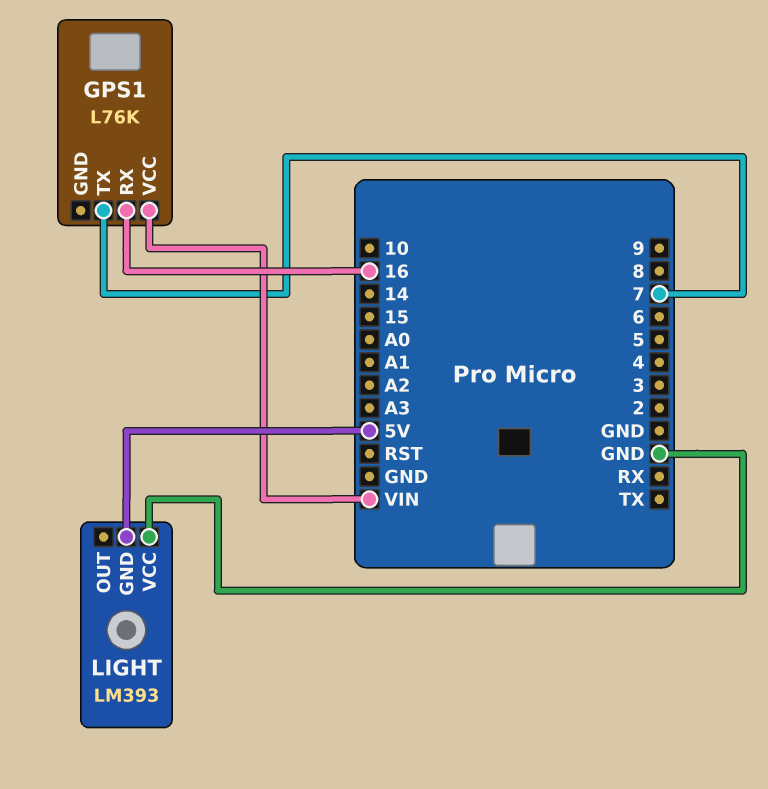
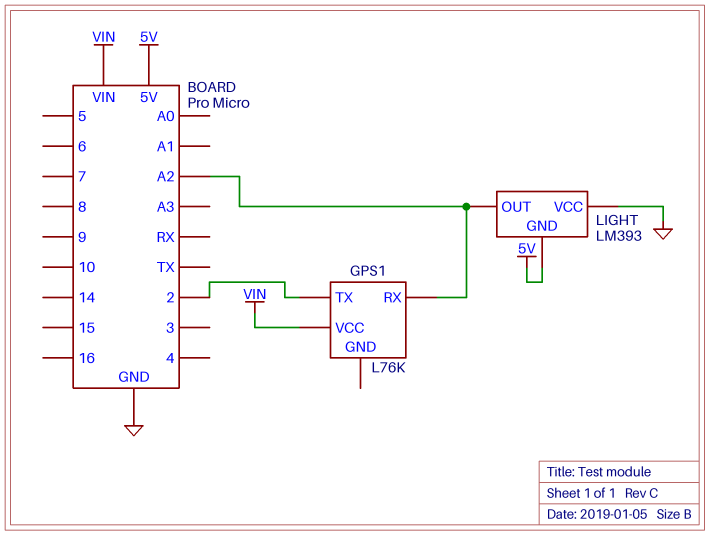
GPS1 pin RX: 16 -> A2
GPS1 pin TX: 7 -> 2
LIGHT pin OUT: none -> A2

